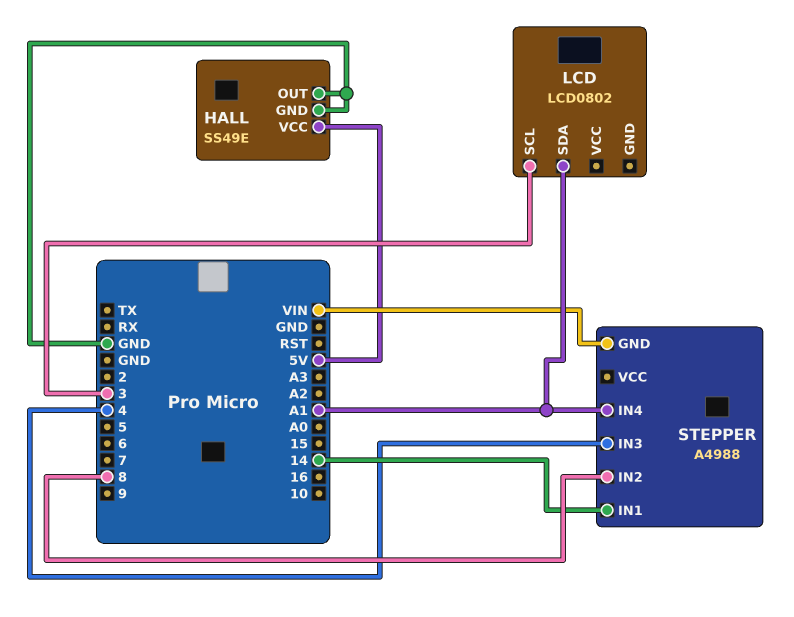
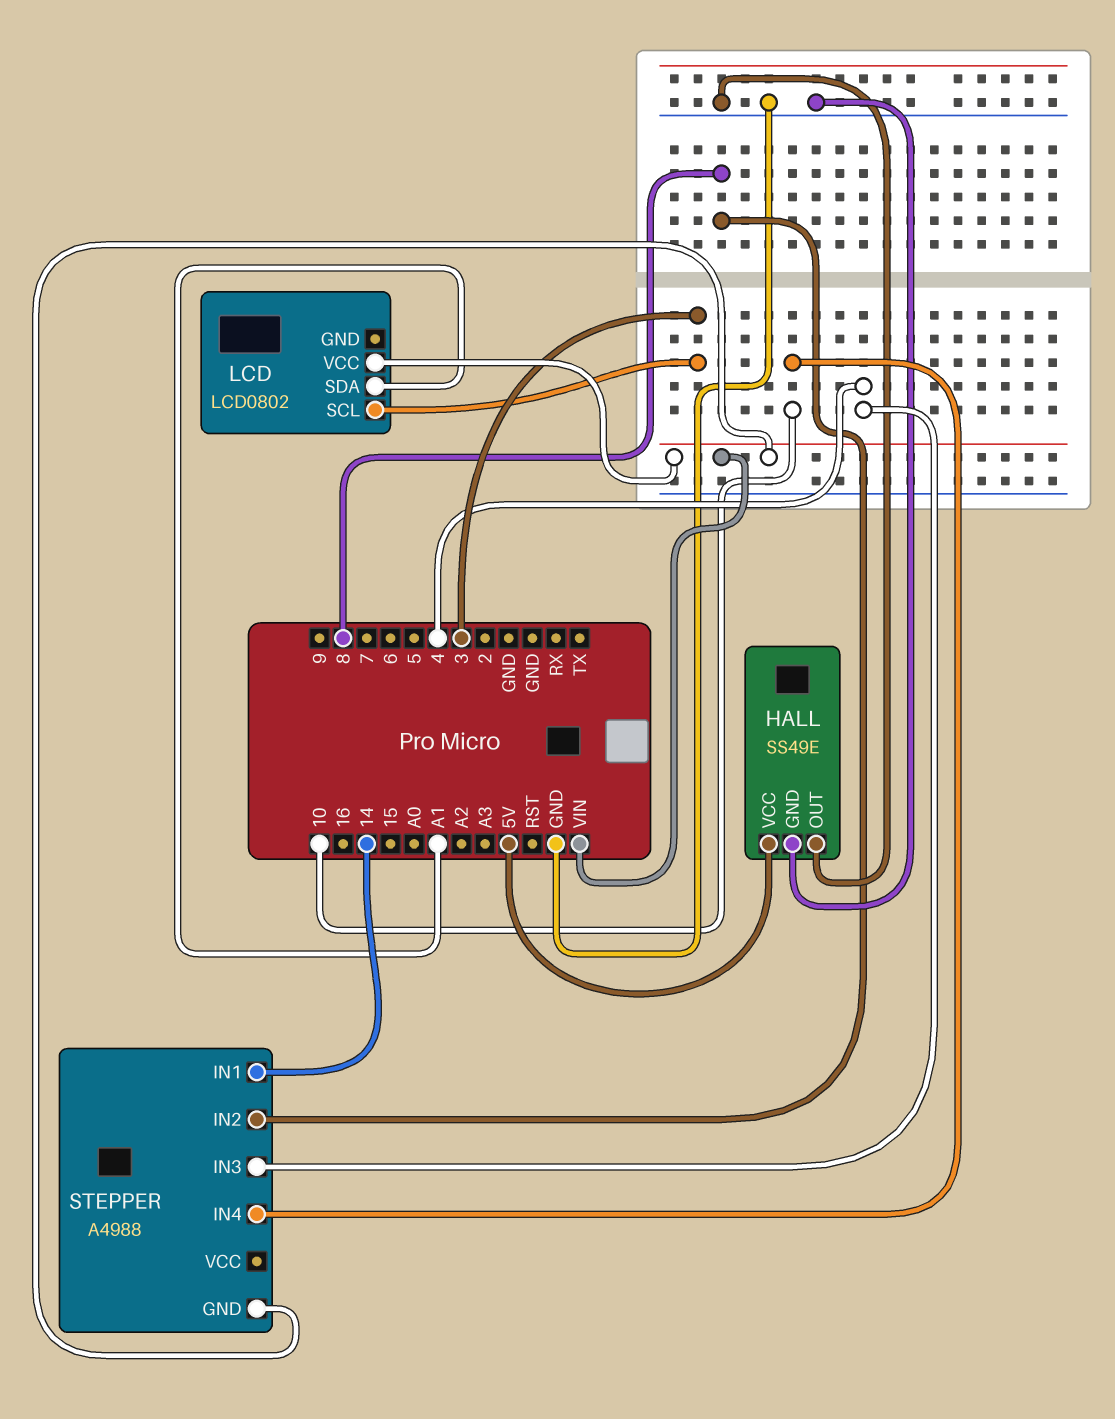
LCD pin VCC: none -> VIN
STEPPER pin IN4: A1 -> 10

